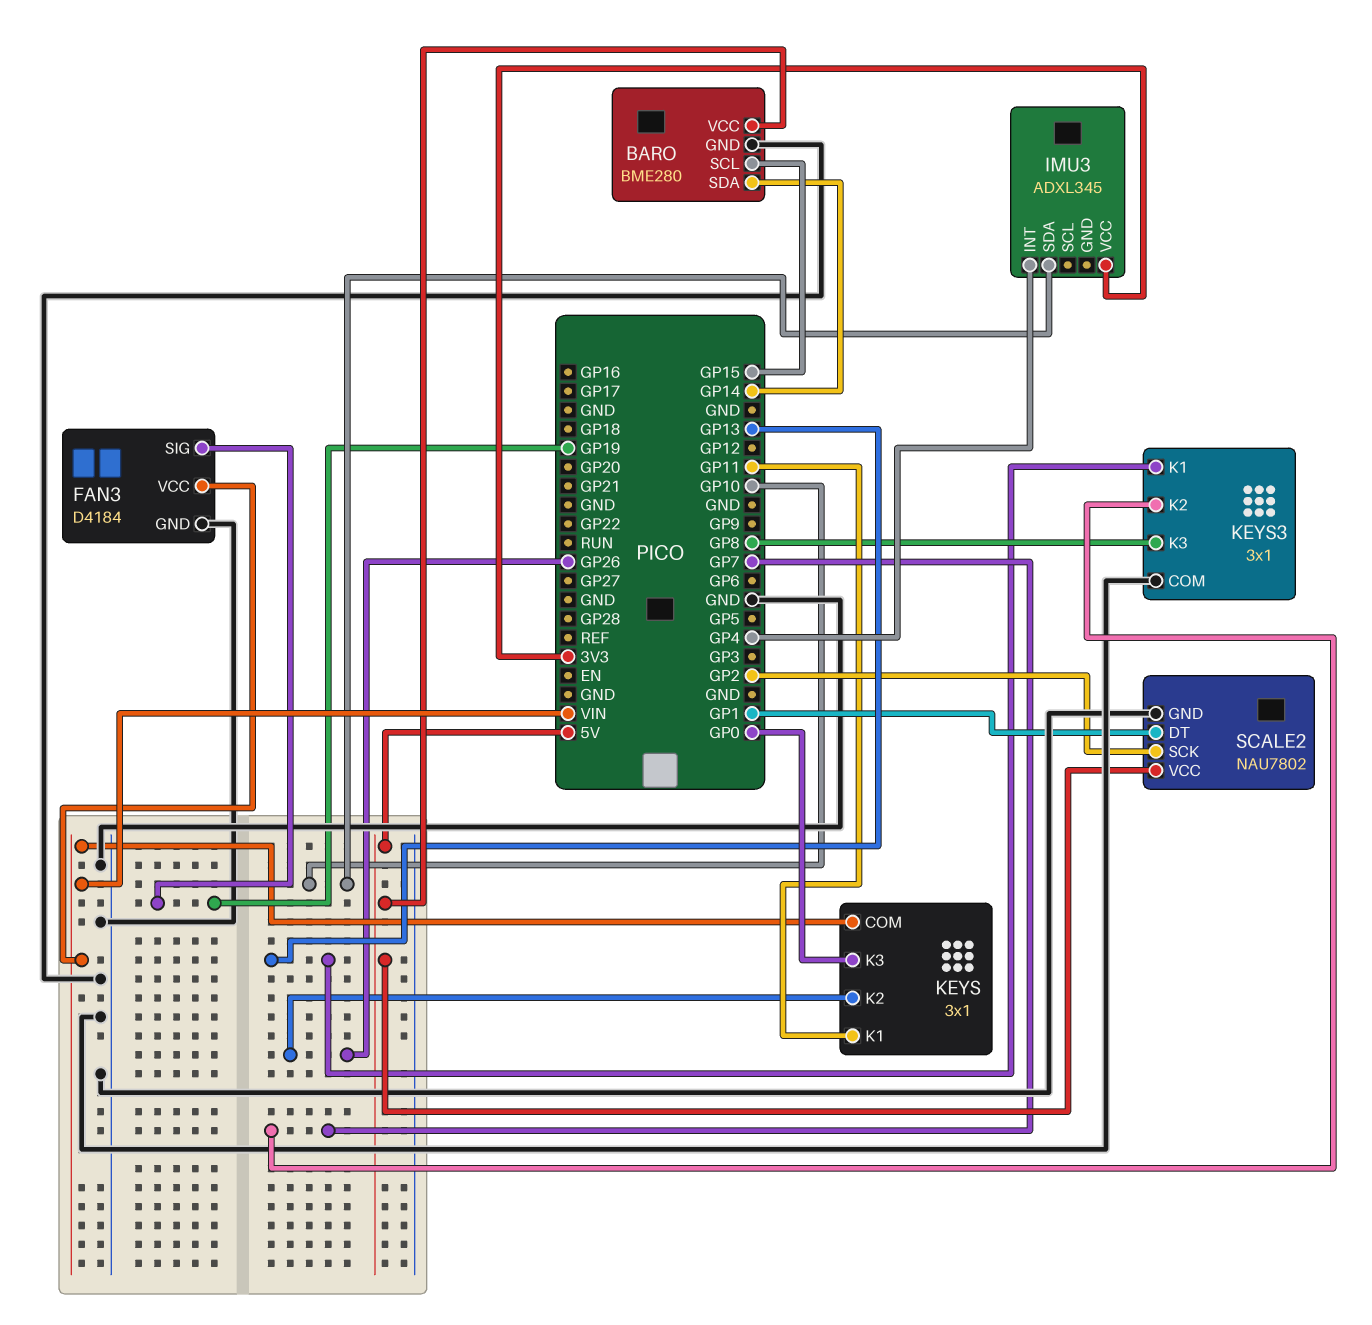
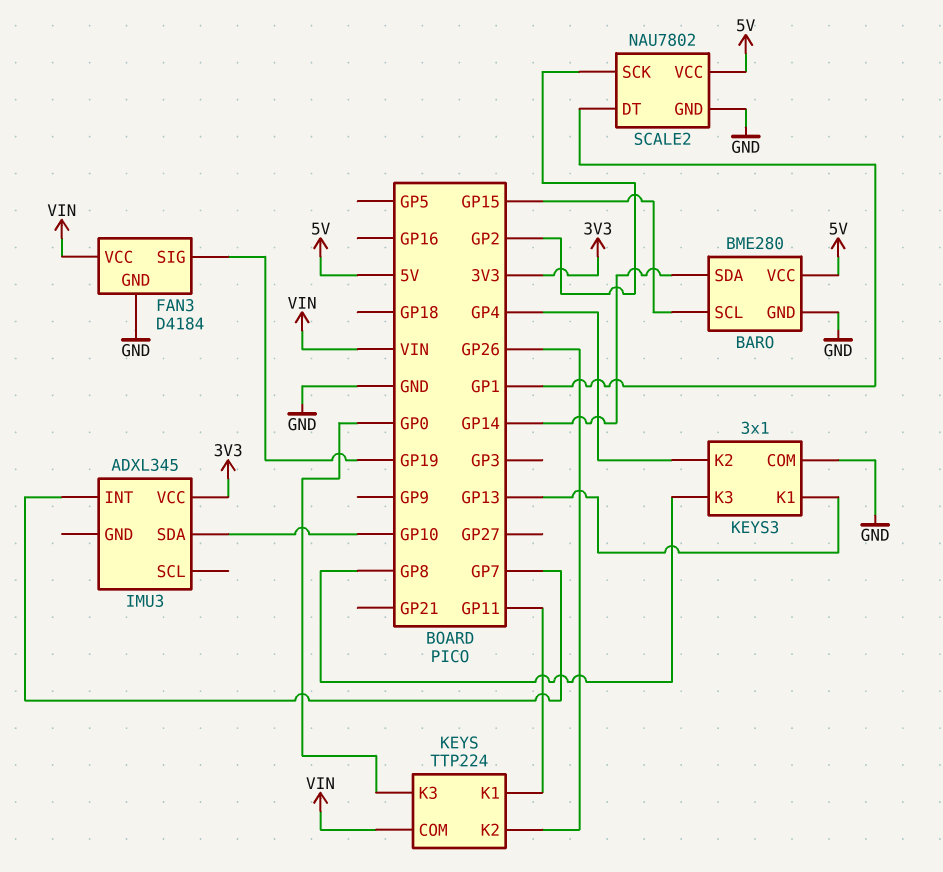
IMU3 pin INT: GP4 -> GP7
KEYS: 3x1 -> TTP224
KEYS3 pin K2: GP7 -> GP4

